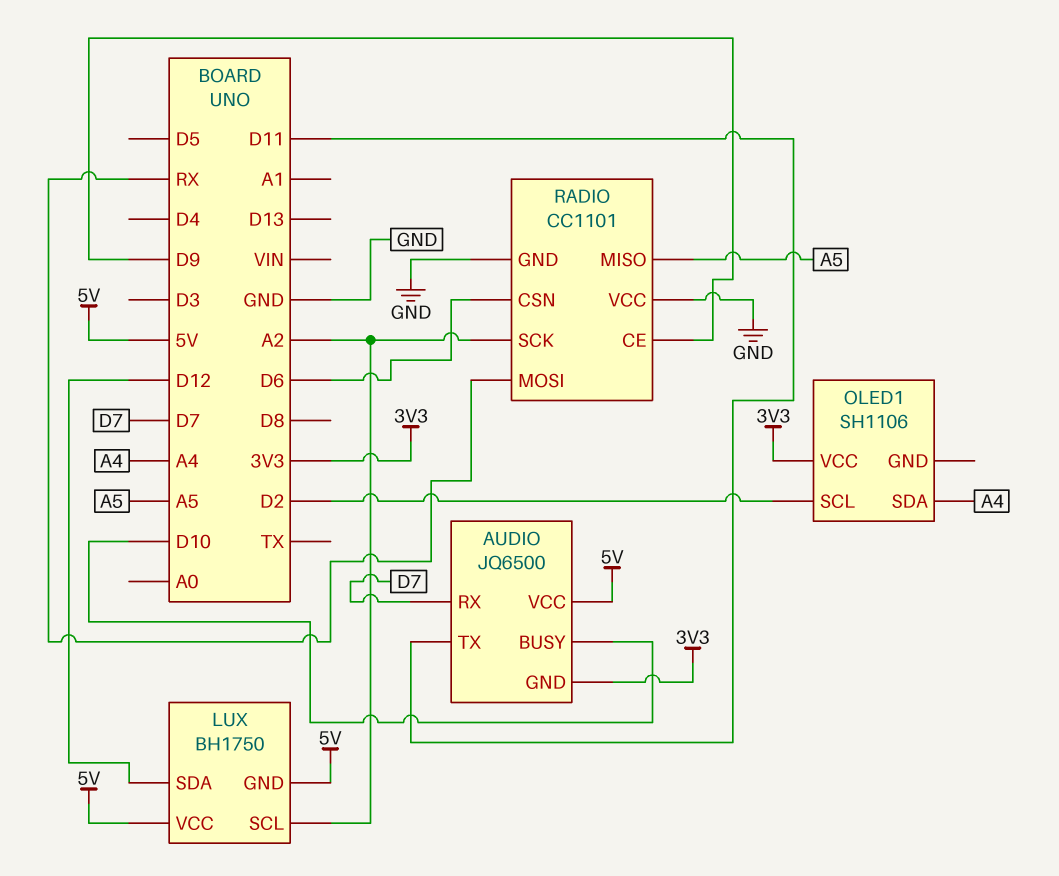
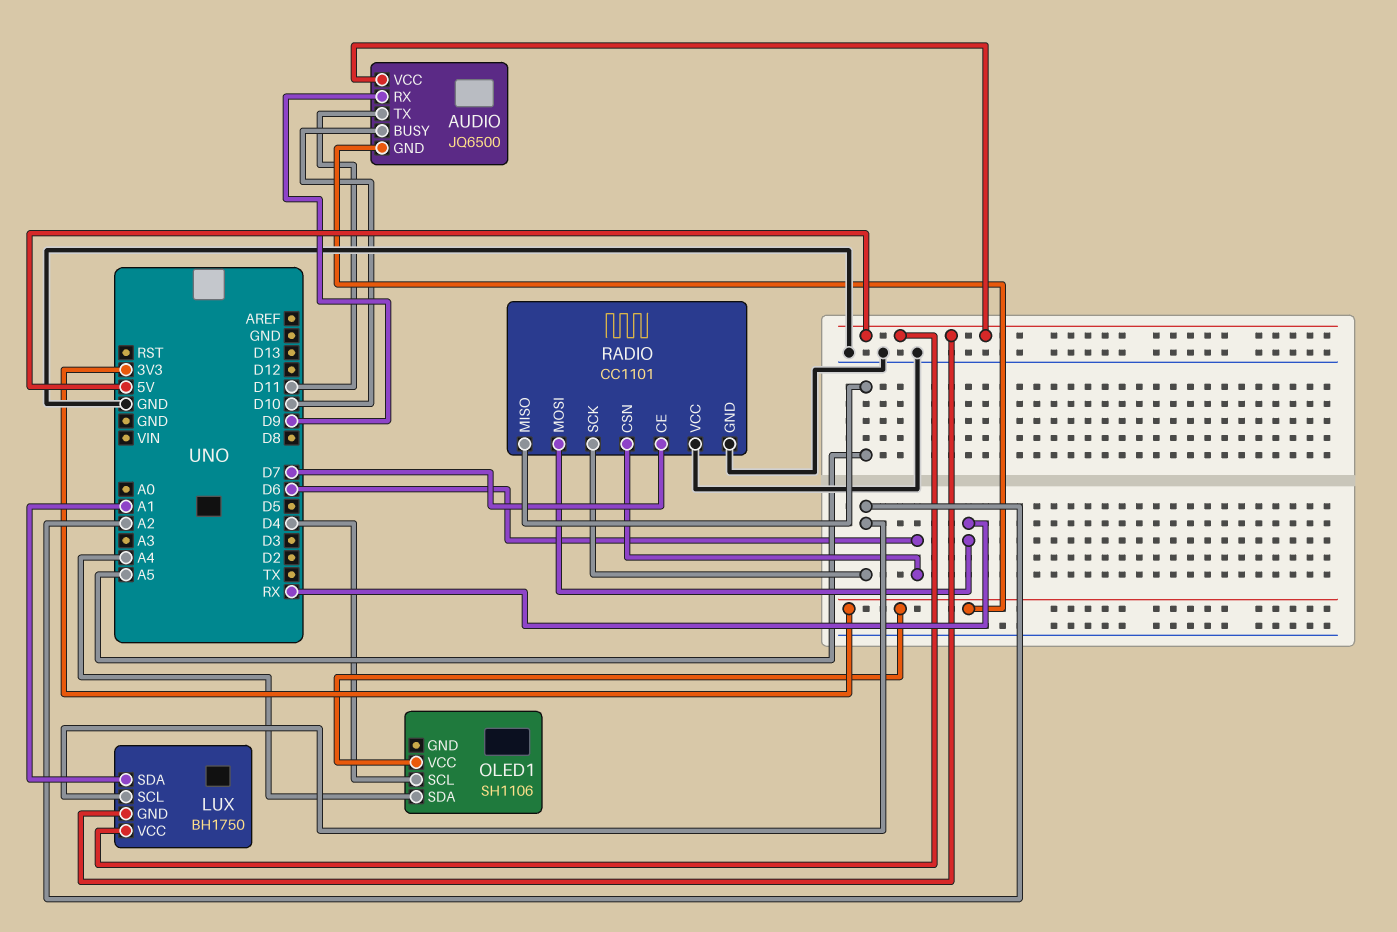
AUDIO pin RX: D7 -> D9
LUX pin SDA: D12 -> A1
OLED1 pin SCL: D2 -> D4
RADIO pin CE: D9 -> D7

